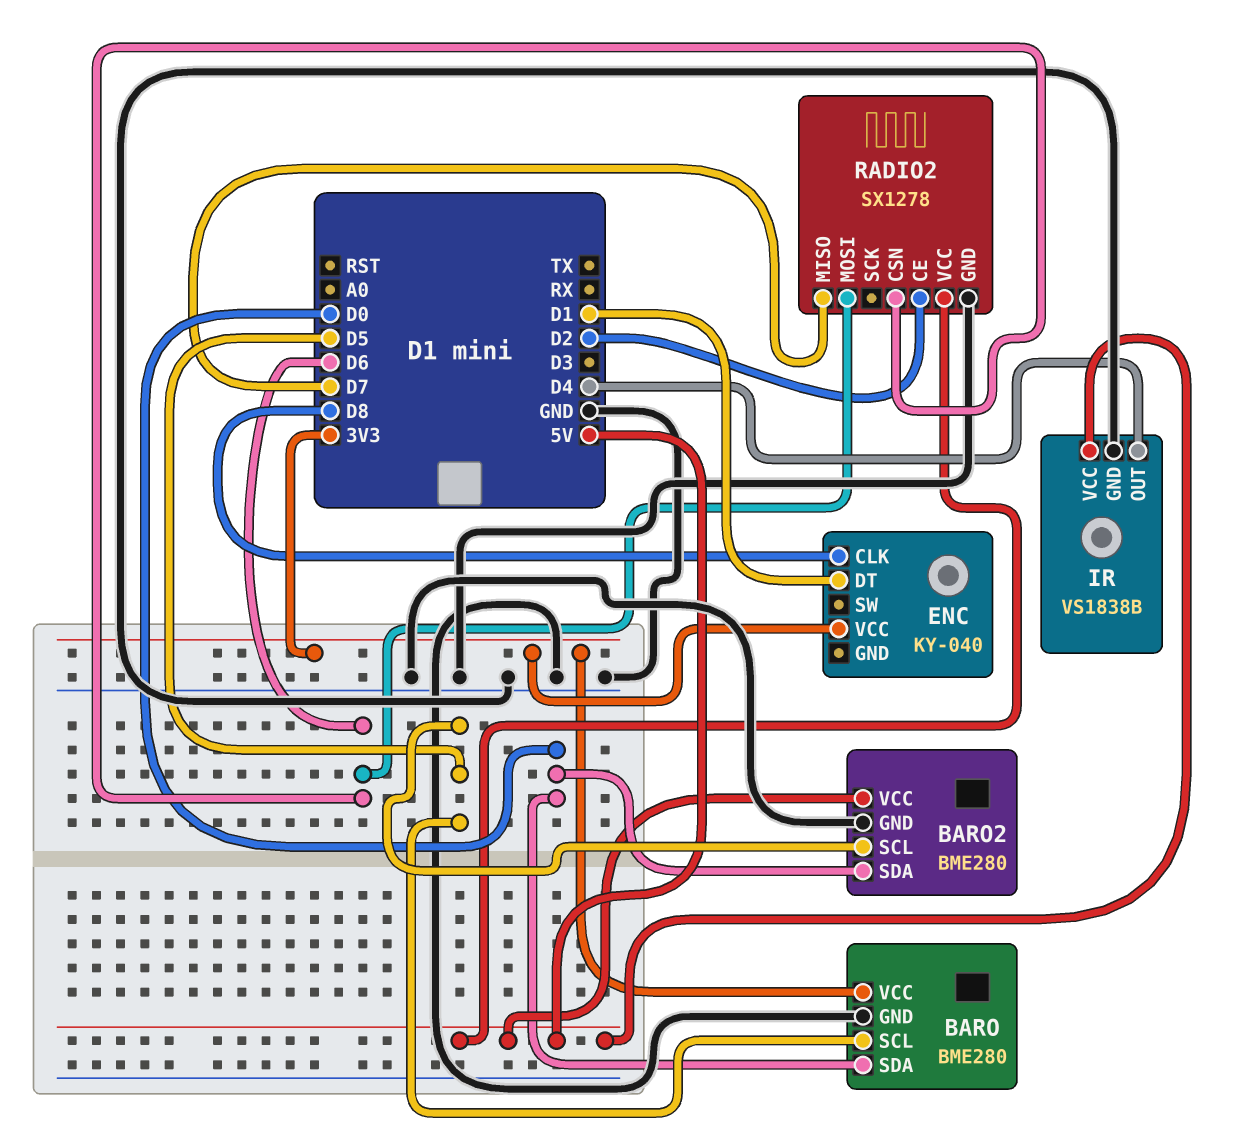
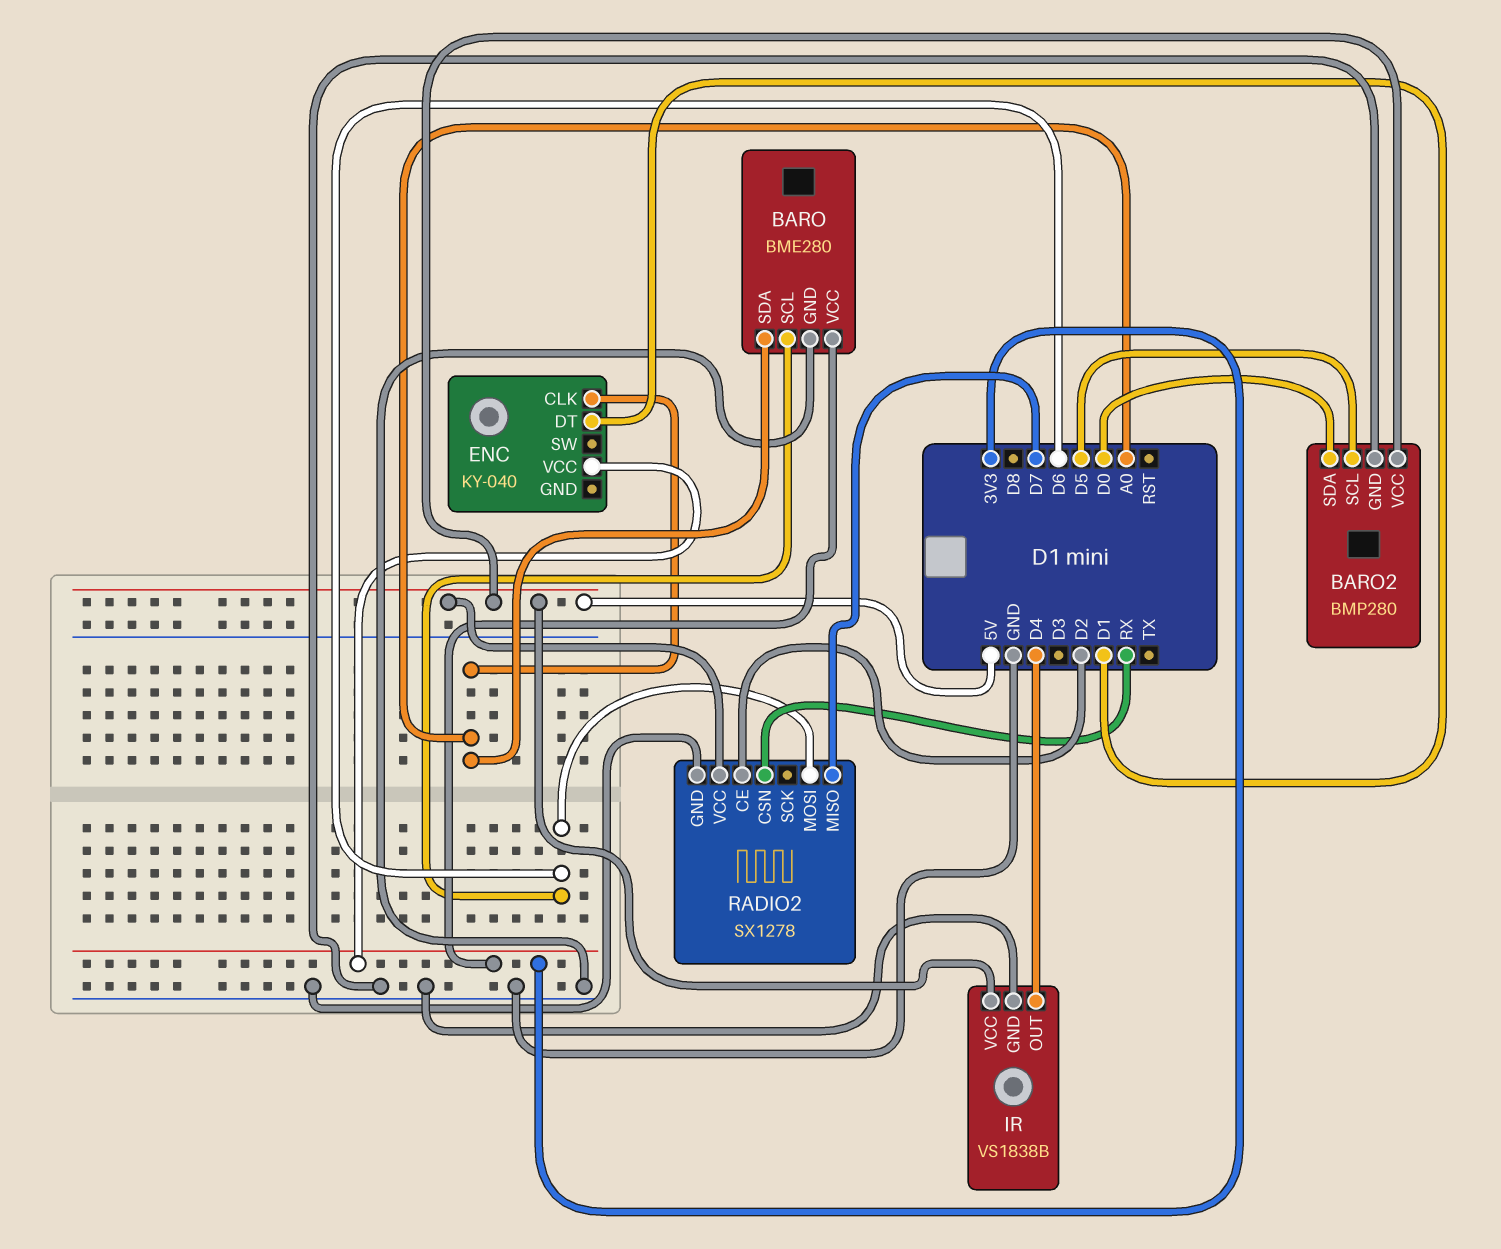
BARO pin SCL: D5 -> D6
BARO pin SDA: D0 -> A0
BARO2: BME280 -> BMP280
ENC pin CLK: D8 -> A0
RADIO2 pin CSN: D6 -> RX

